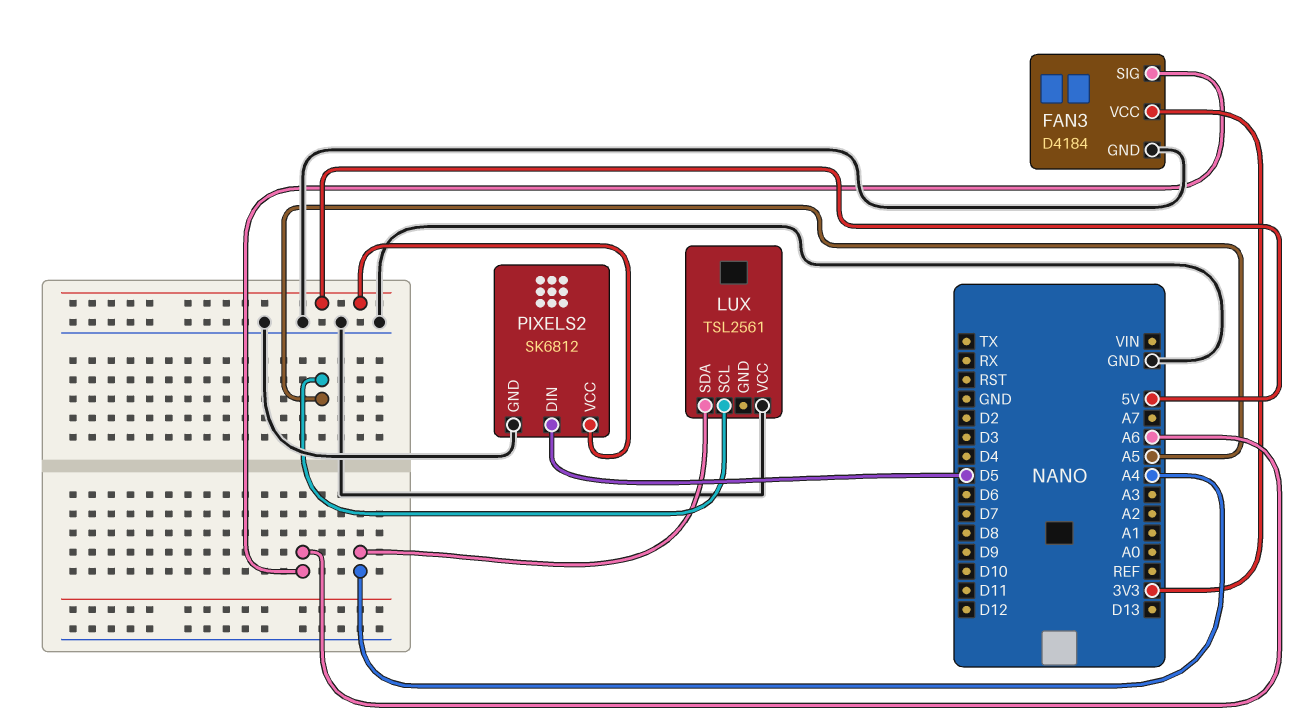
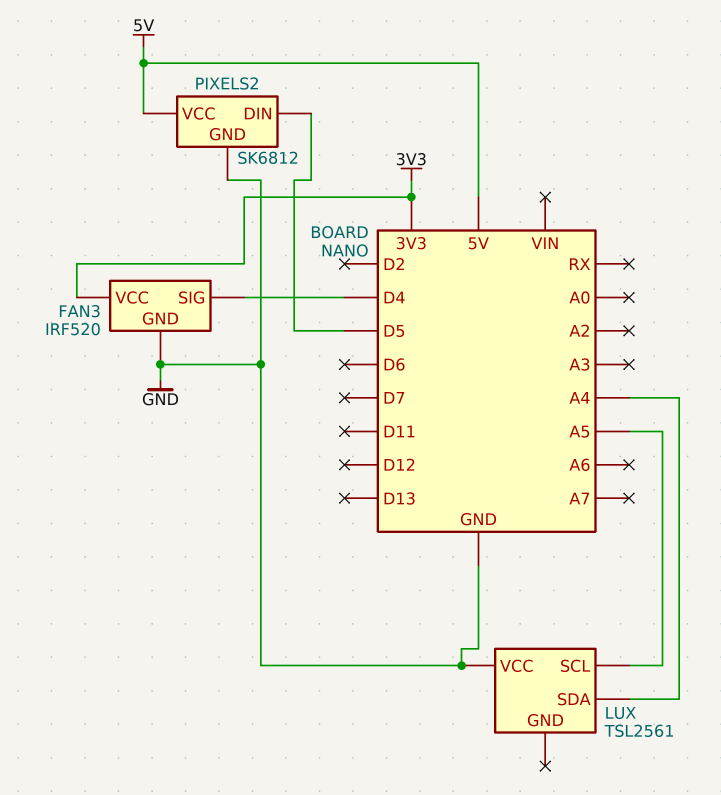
FAN3: D4184 -> IRF520
FAN3 pin SIG: A6 -> D4

